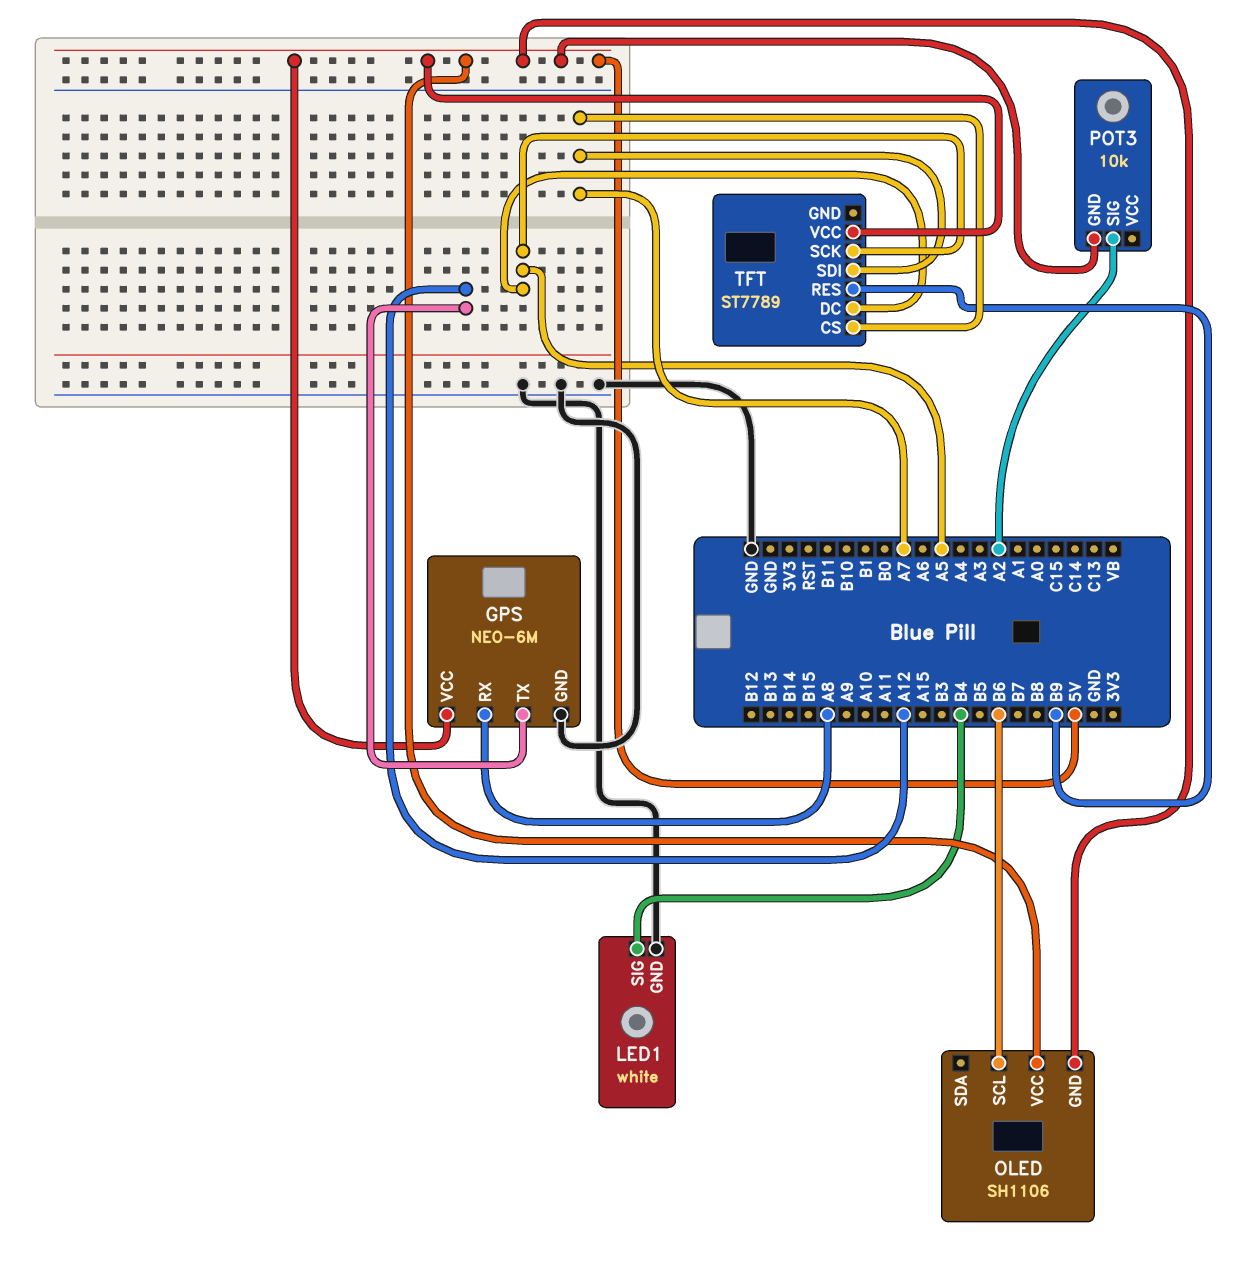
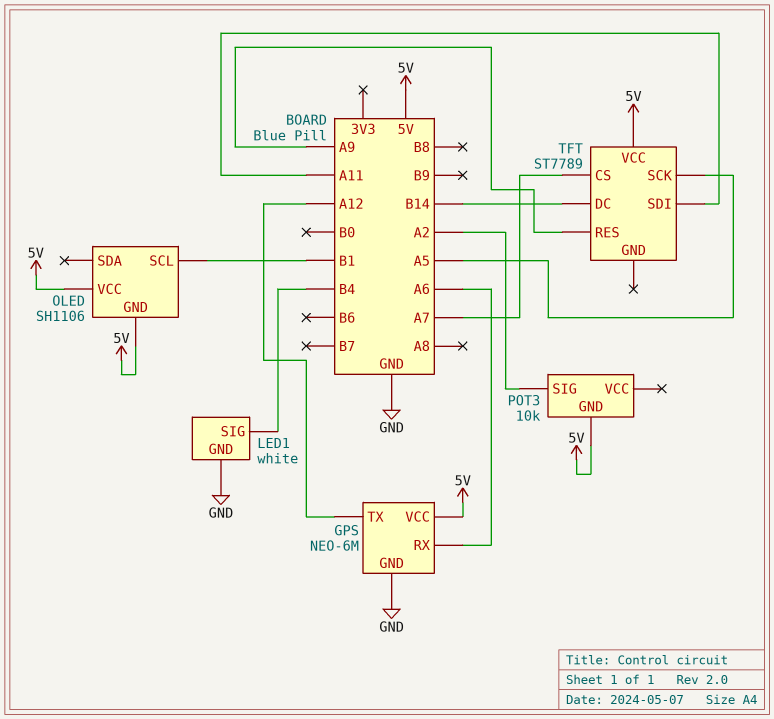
GPS pin RX: A8 -> A6
OLED pin SCL: B6 -> B1
TFT pin DC: A5 -> B14
TFT pin RES: B9 -> A9
TFT pin SDI: A7 -> A11

